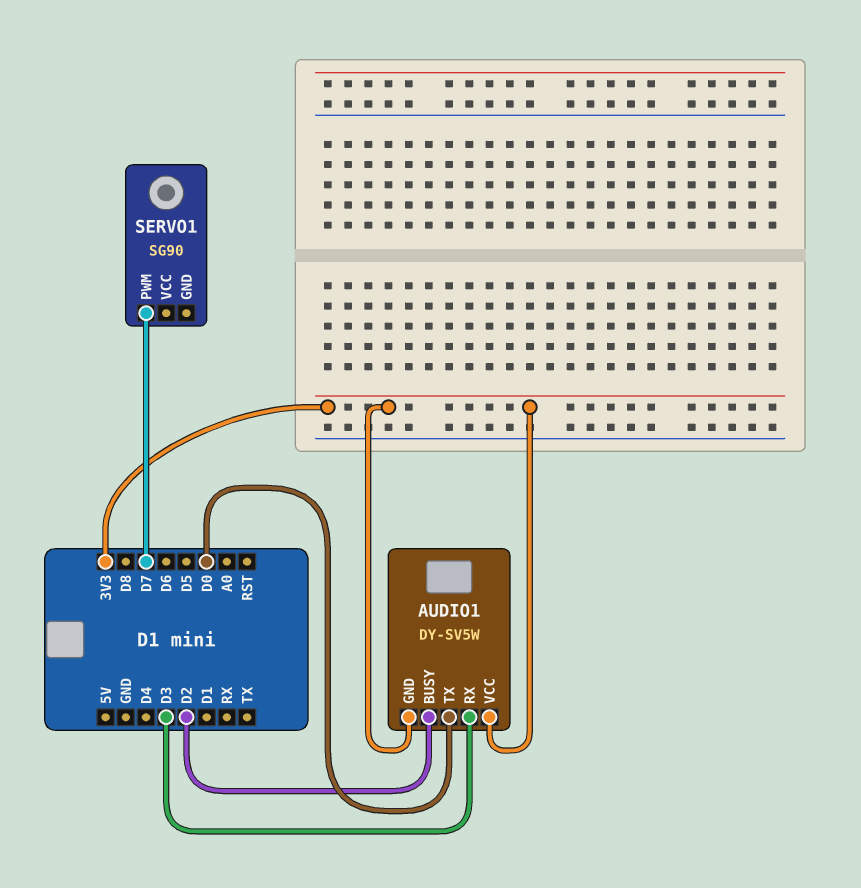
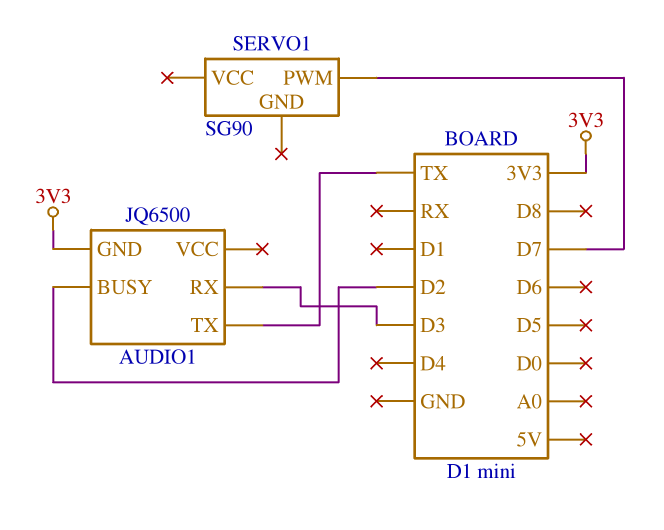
AUDIO1: DY-SV5W -> JQ6500
AUDIO1 pin TX: D0 -> TX
AUDIO1 pin VCC: 3V3 -> none

